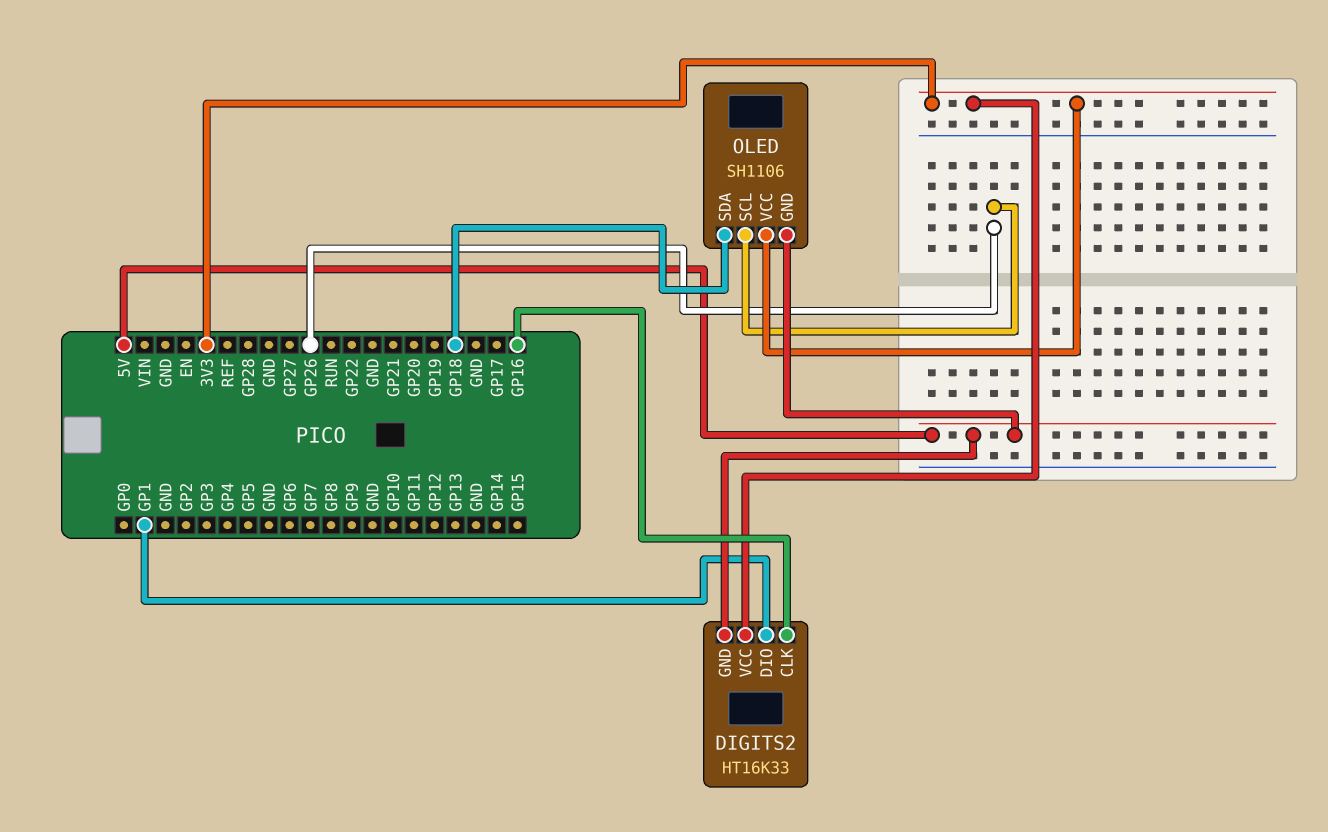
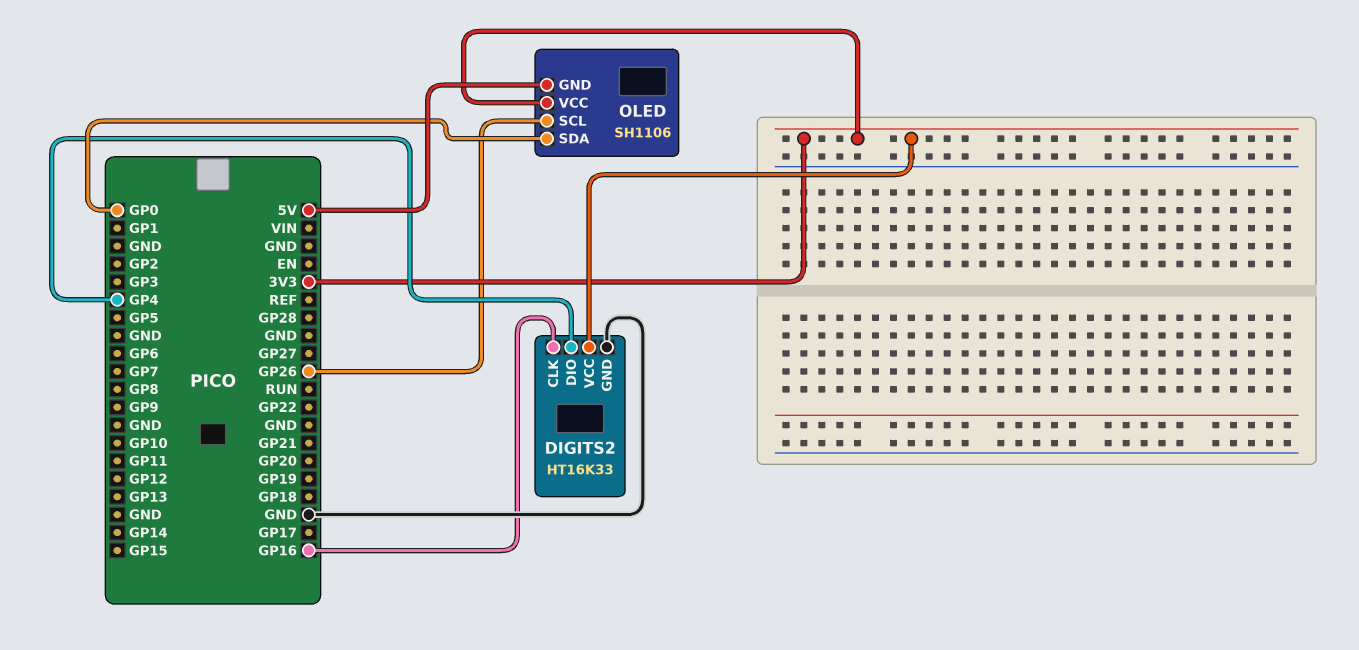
DIGITS2 pin DIO: GP1 -> GP4
DIGITS2 pin GND: 5V -> GND
OLED pin SDA: GP18 -> GP0

